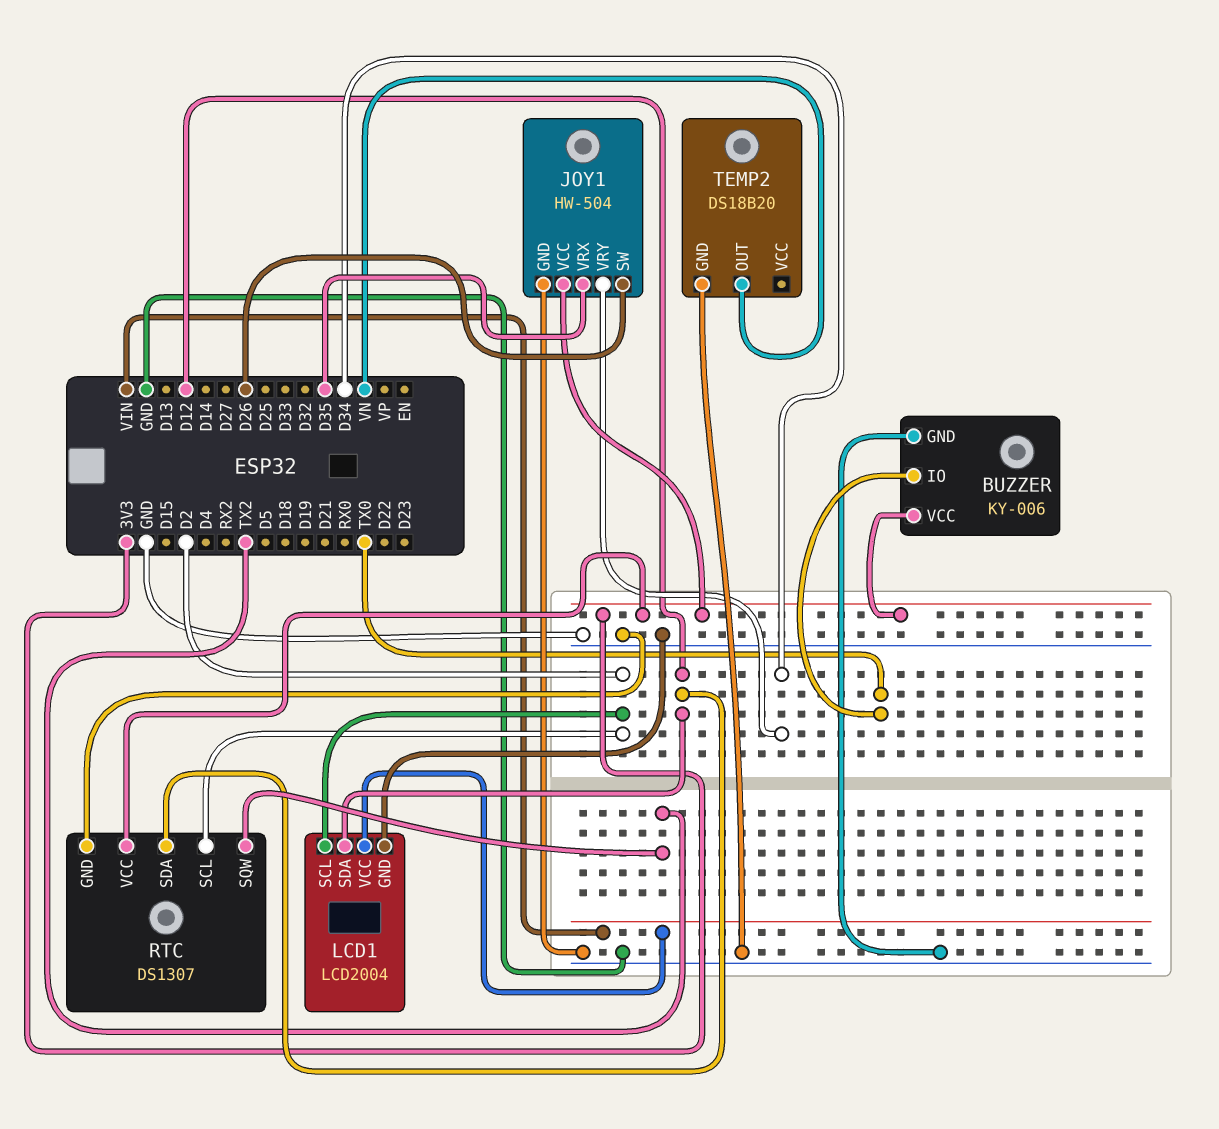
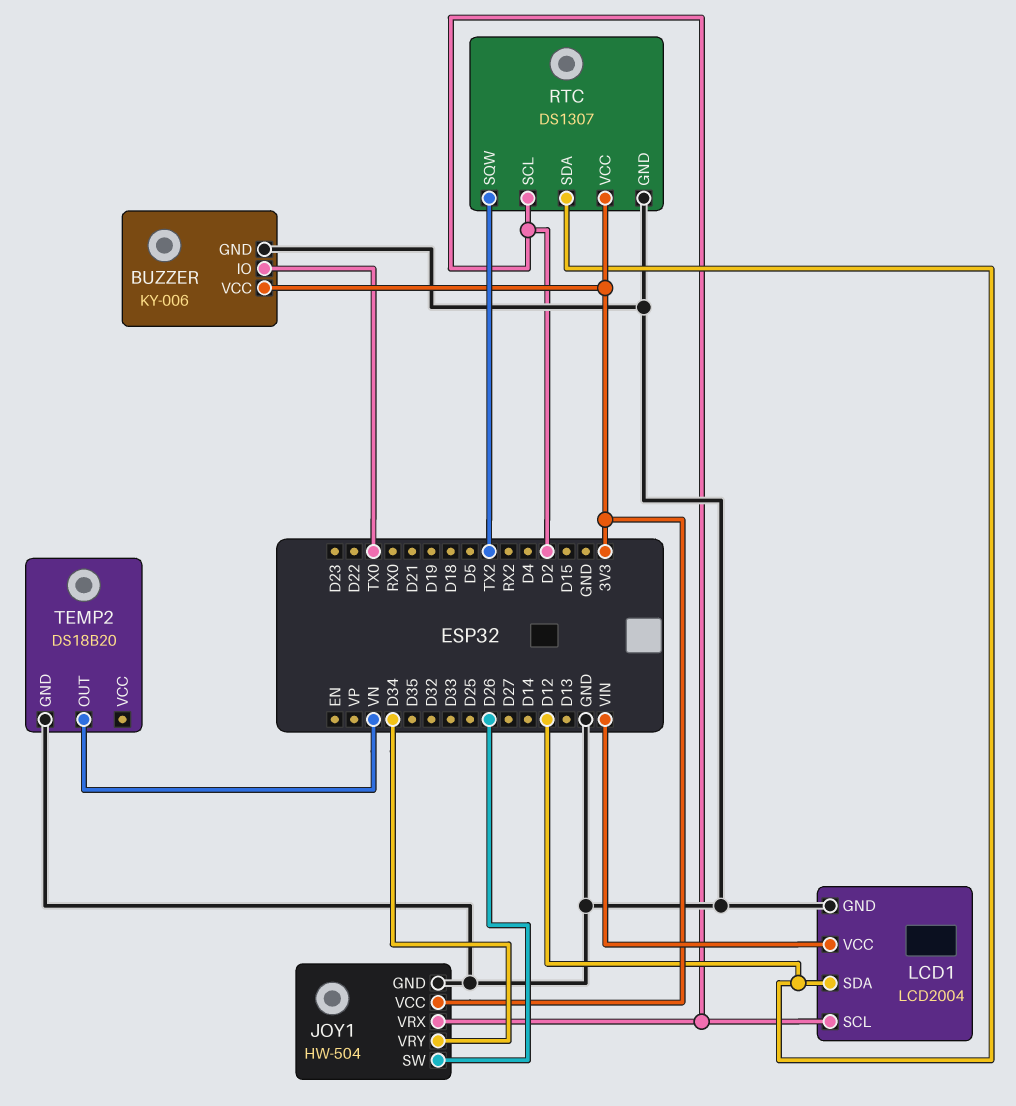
JOY1 pin VRX: D35 -> D2

